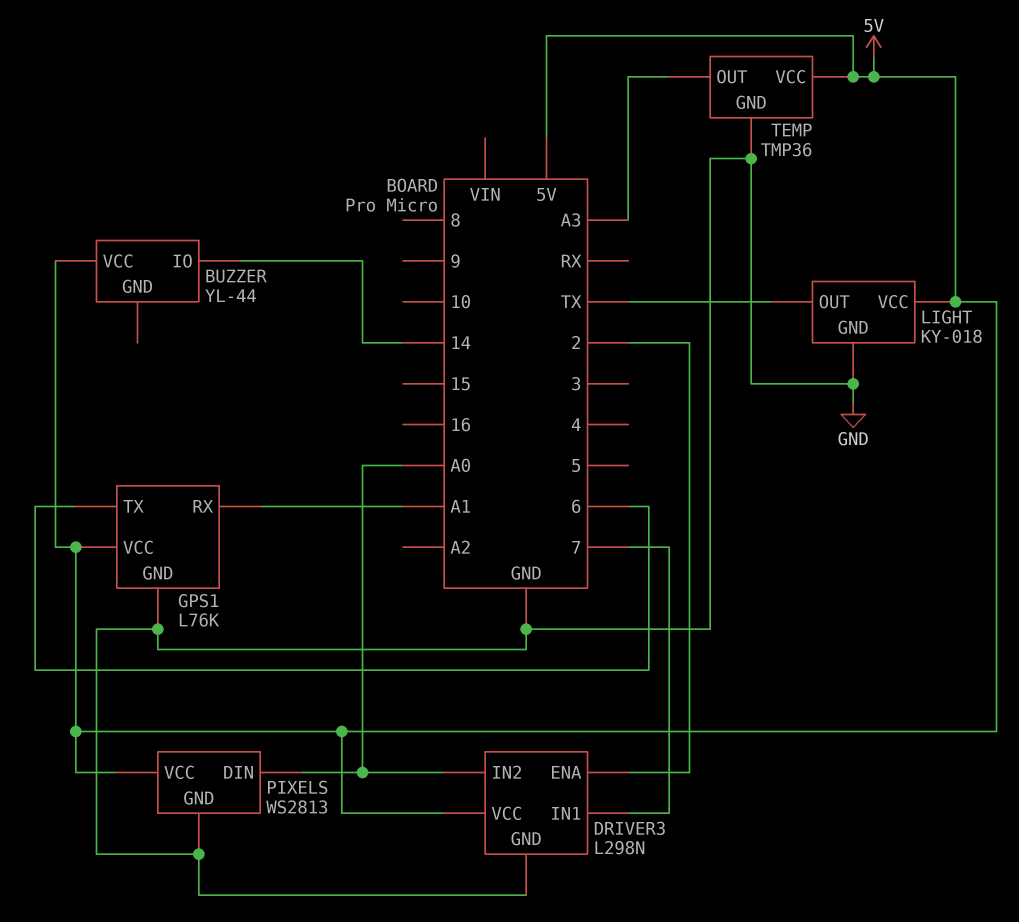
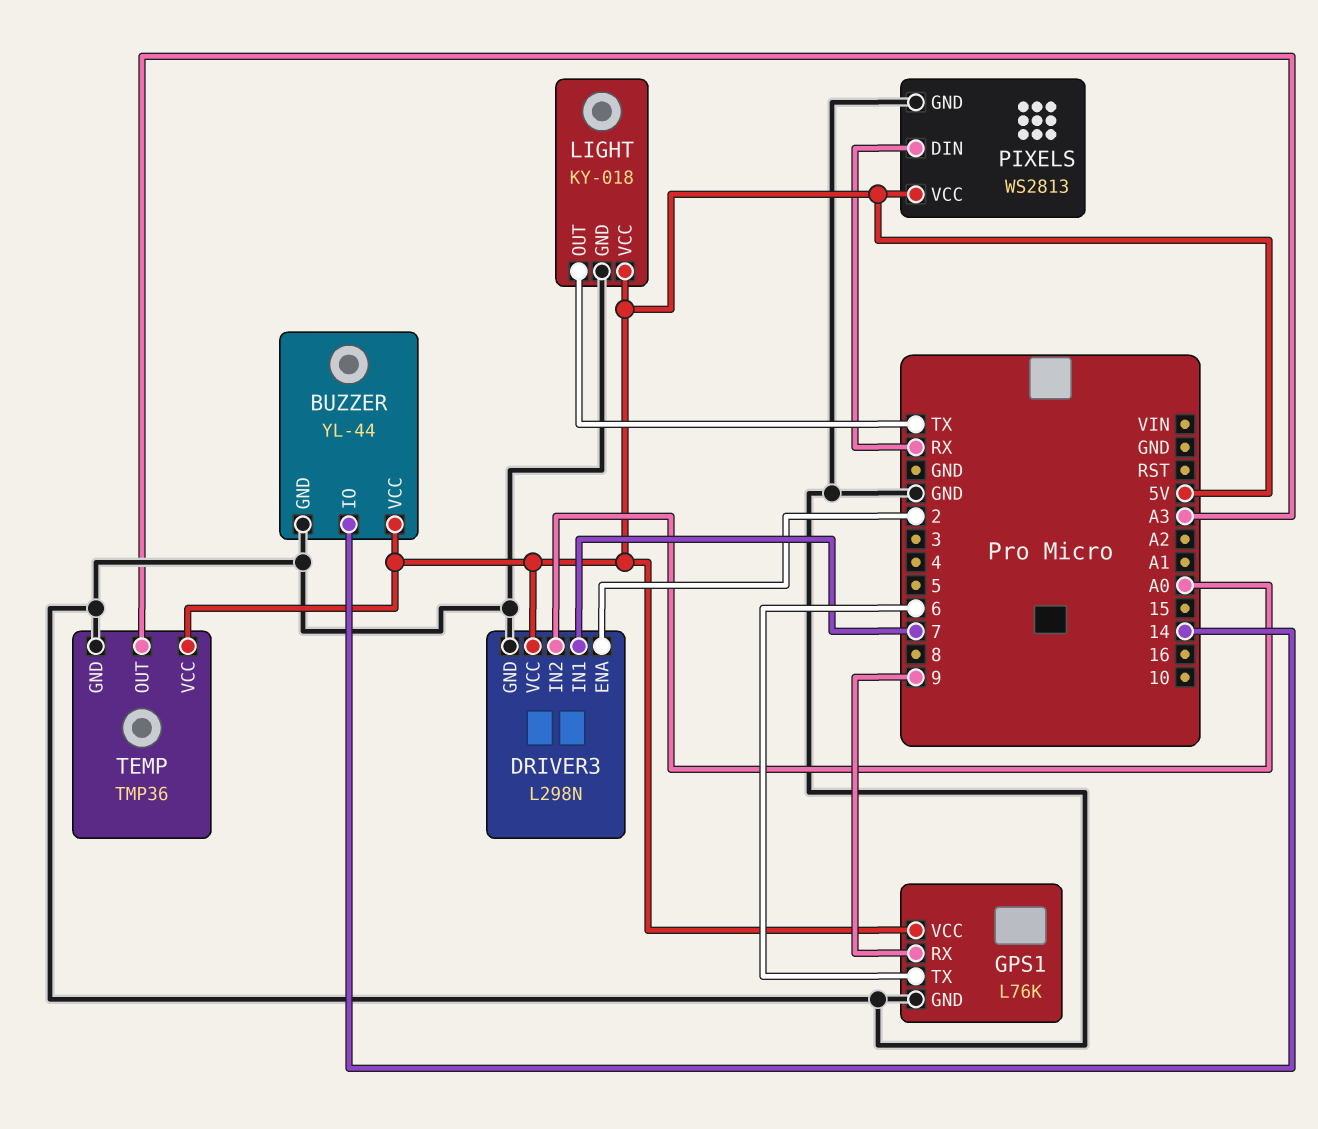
BUZZER pin GND: none -> GND
GPS1 pin RX: A1 -> 9
PIXELS pin DIN: A0 -> RX

